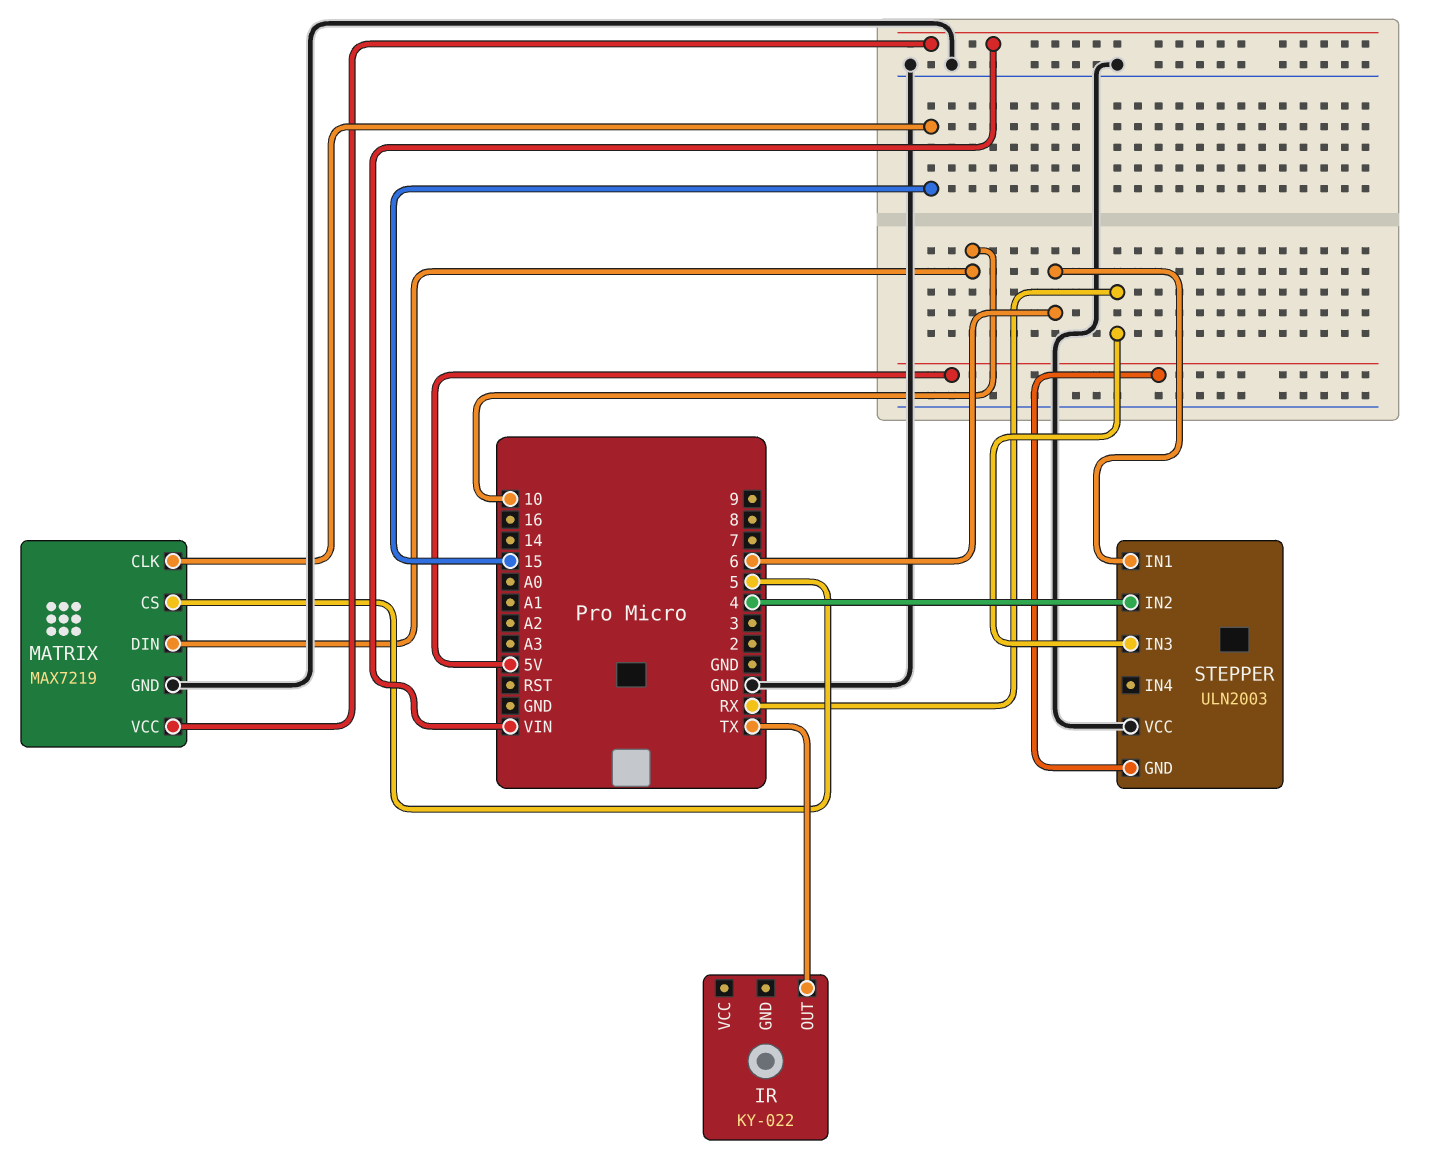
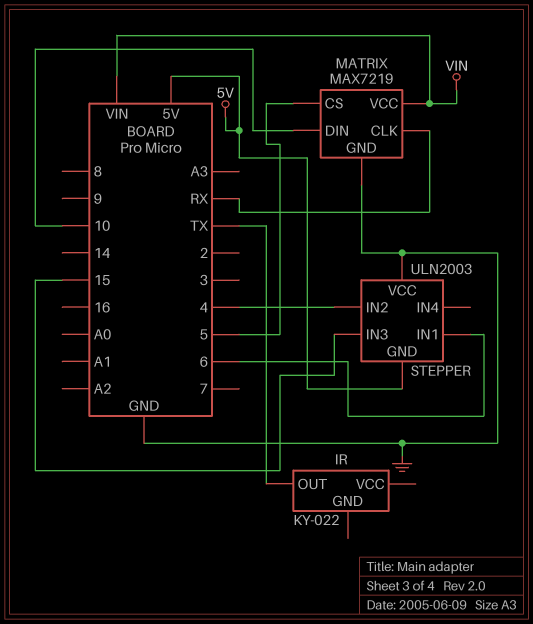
MATRIX pin CLK: 15 -> RX
STEPPER pin IN3: RX -> 15

